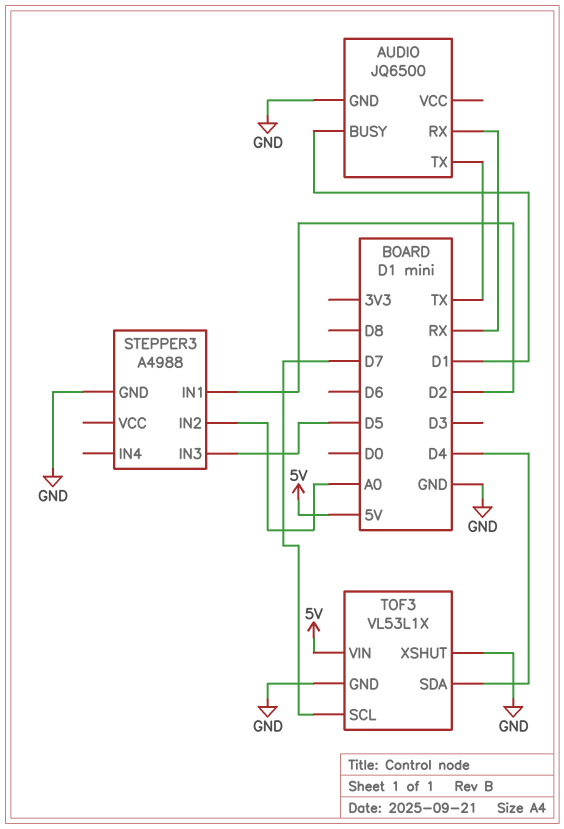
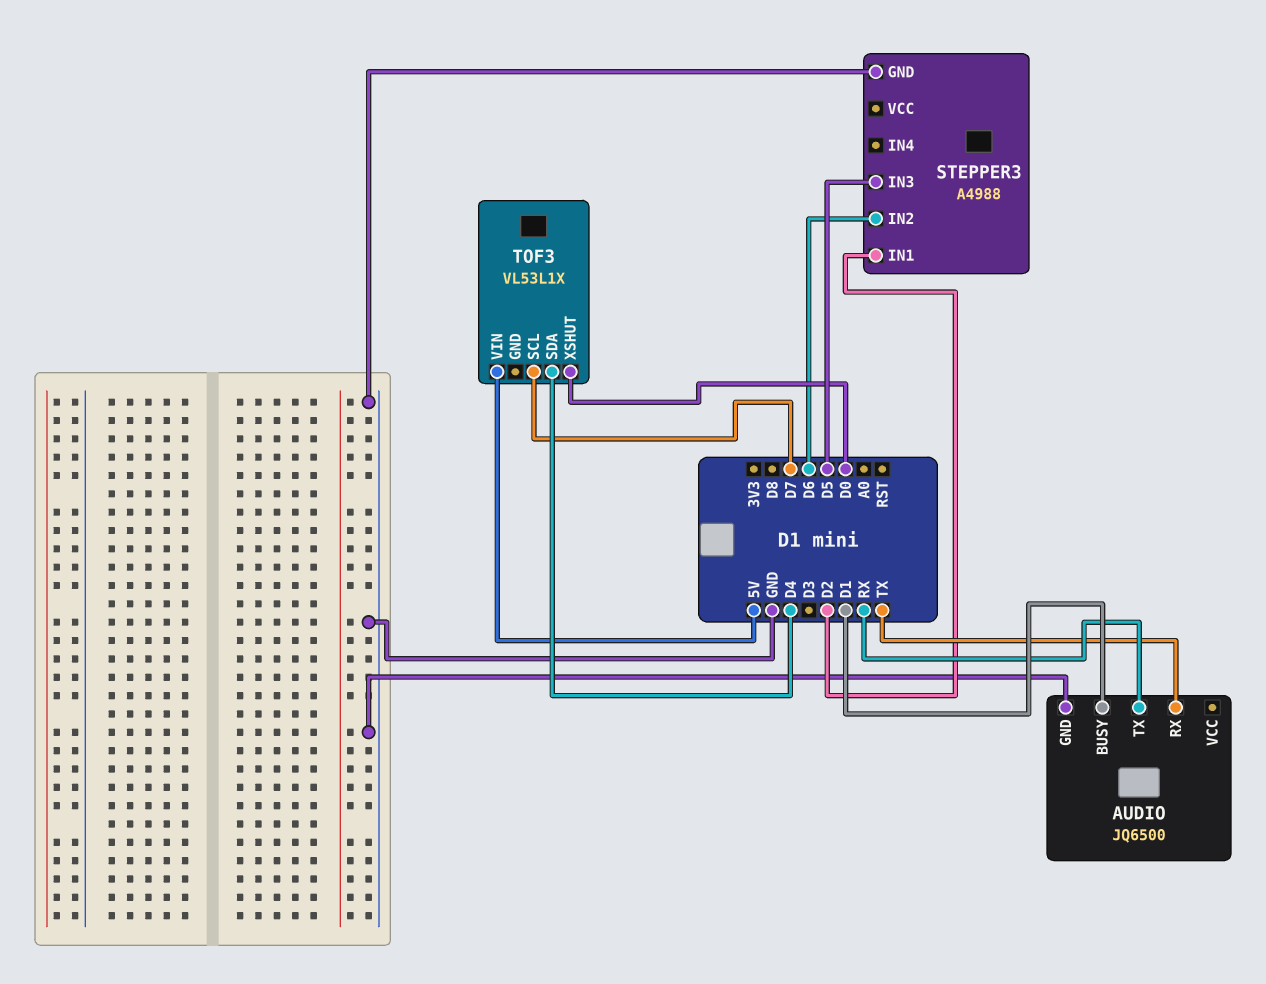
AUDIO pin RX: RX -> TX
AUDIO pin TX: TX -> RX
STEPPER3 pin IN2: A0 -> D6
TOF3 pin GND: GND -> none
TOF3 pin XSHUT: GND -> D0

